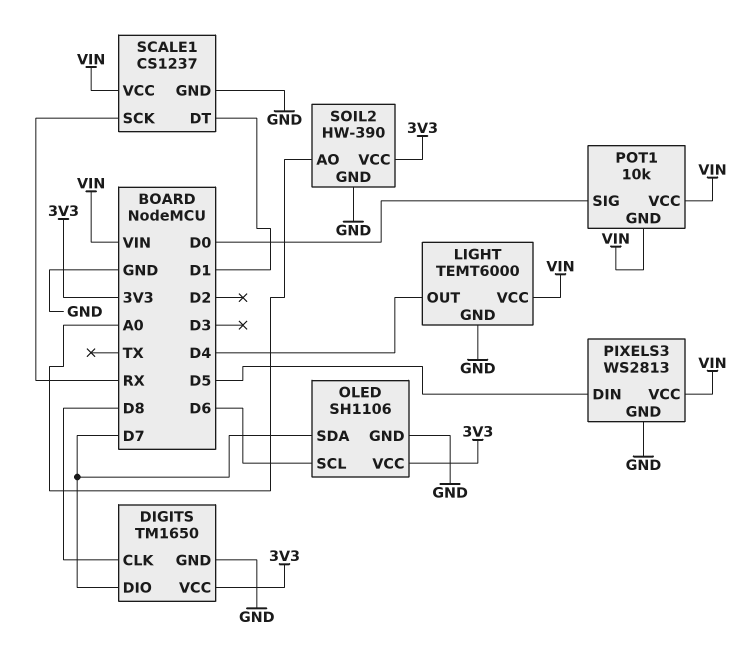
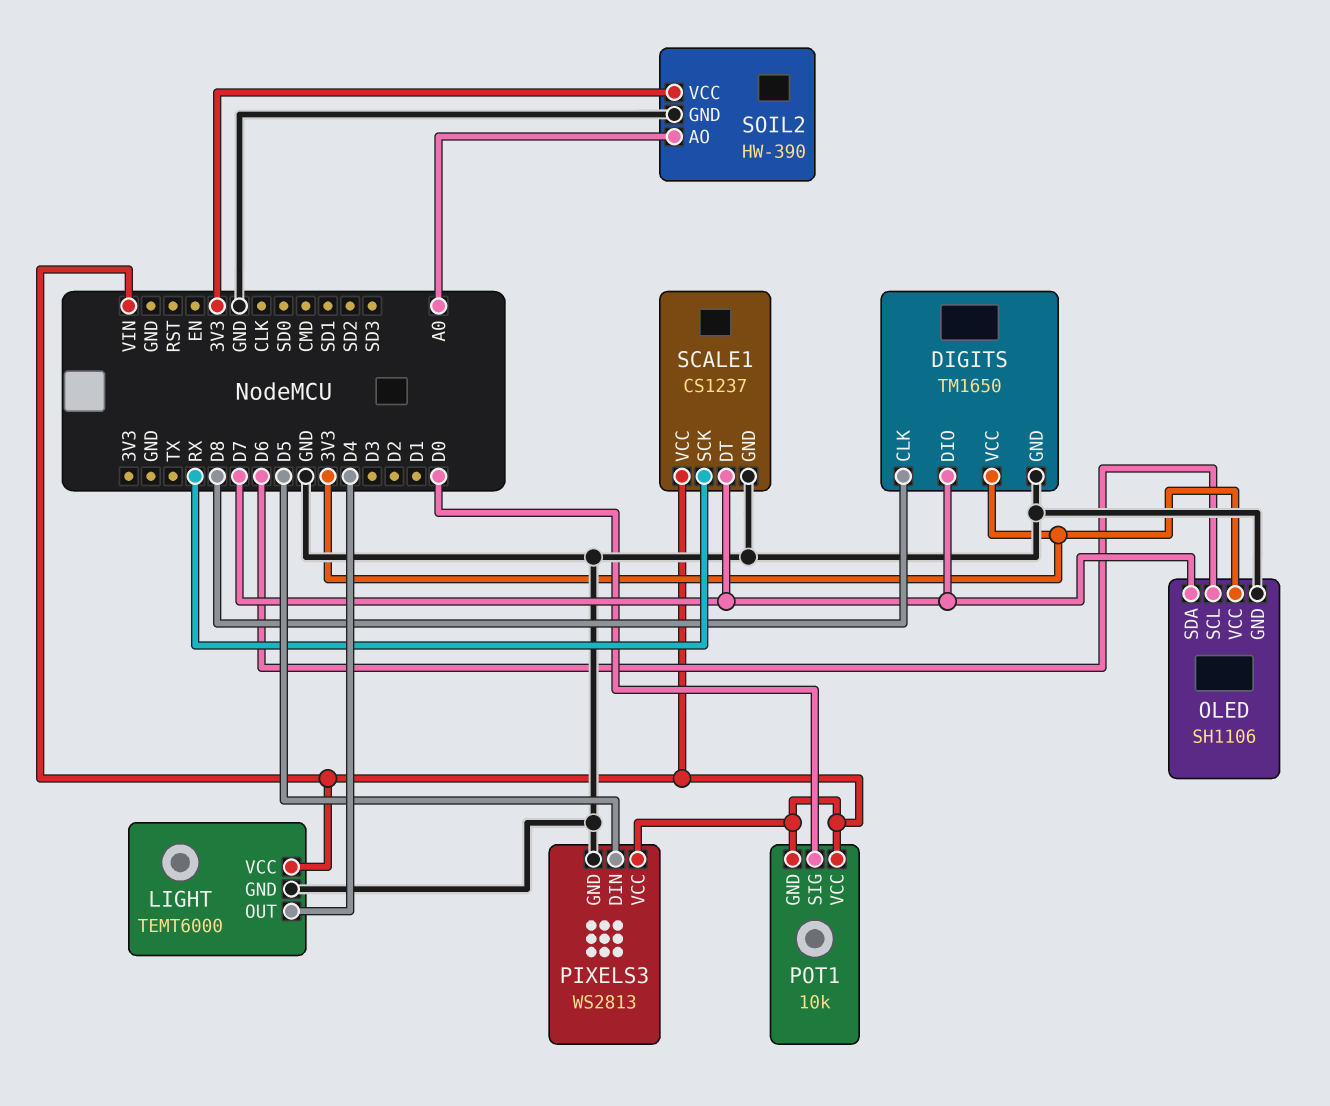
SCALE1 pin DT: D1 -> D7

